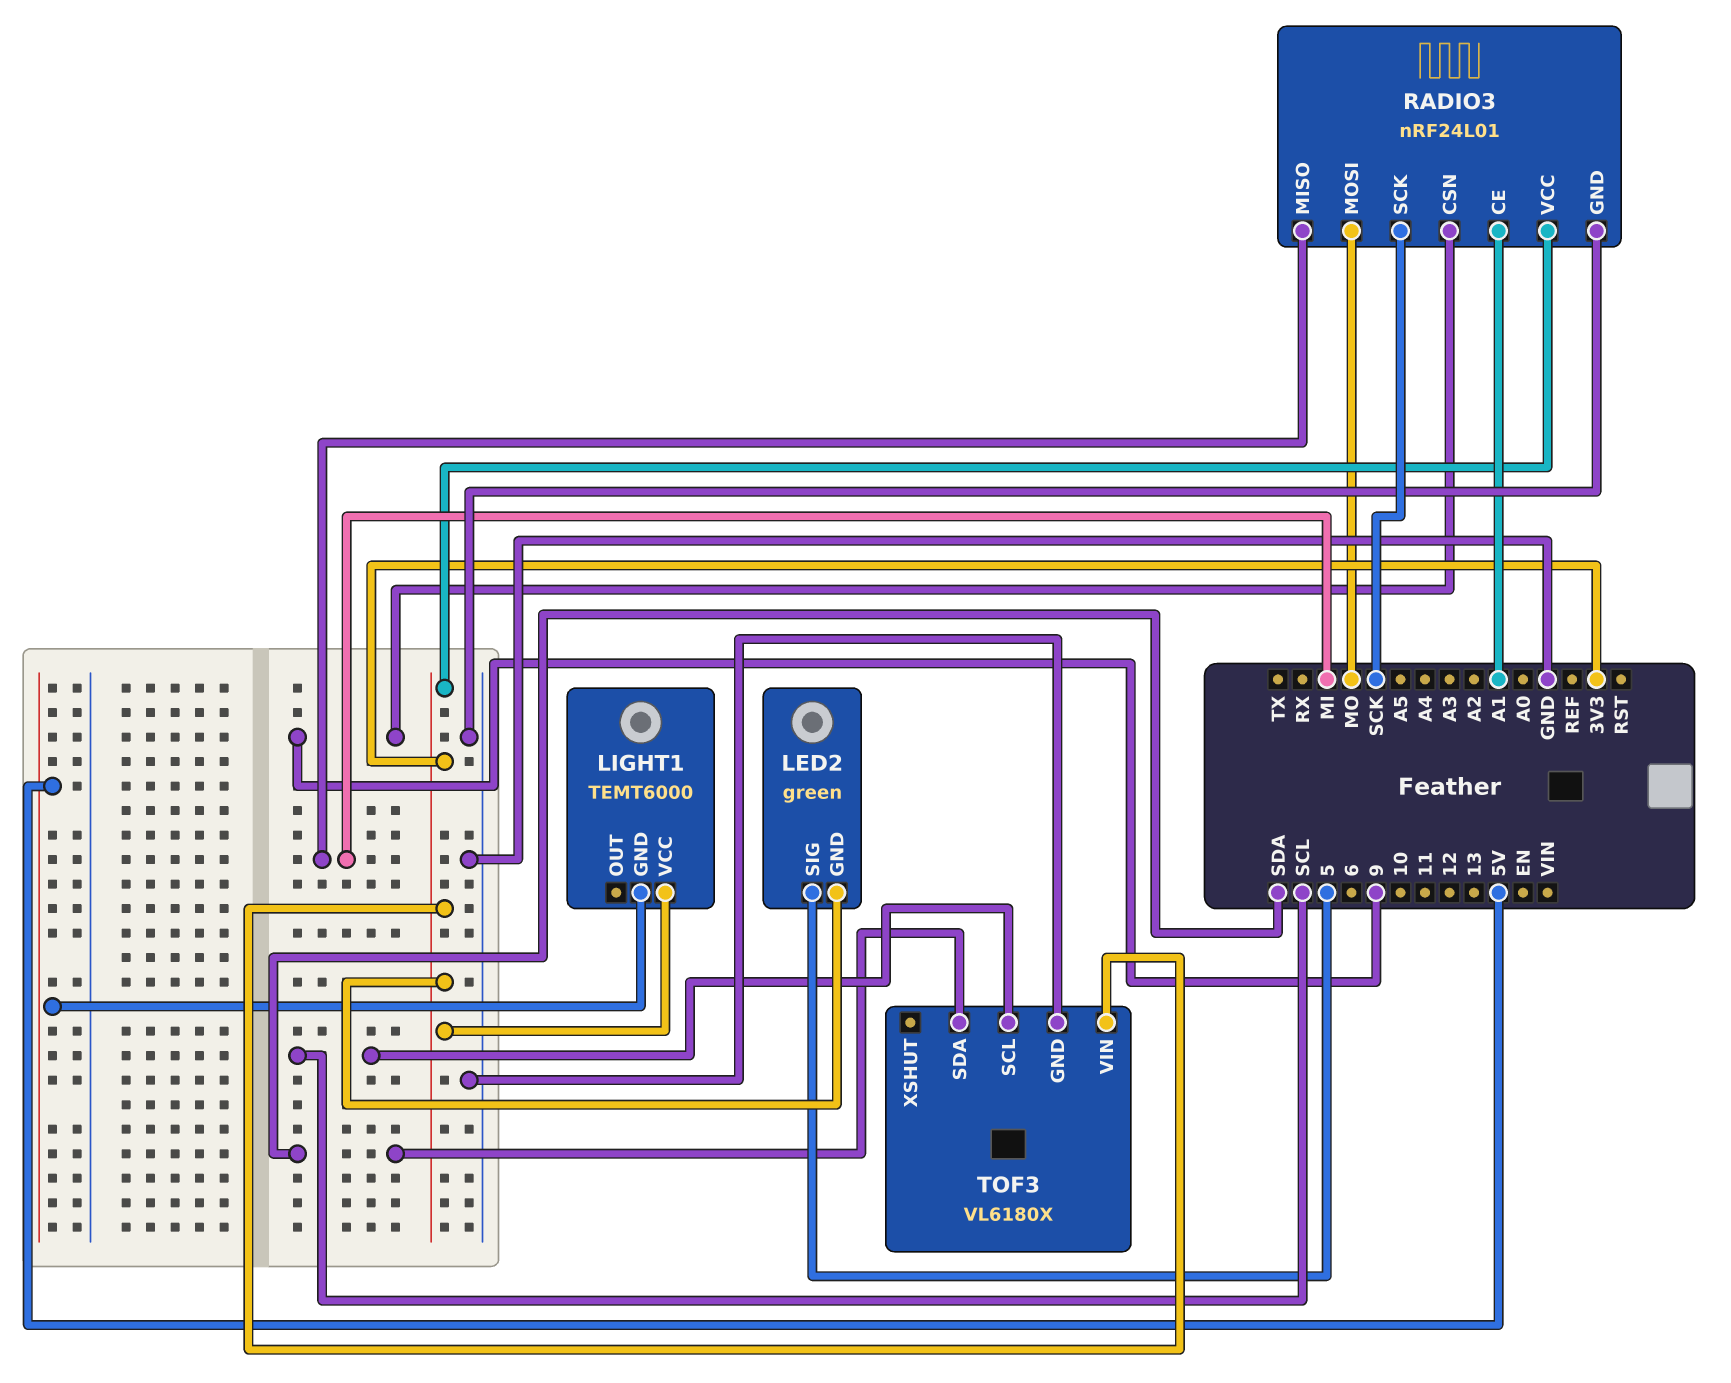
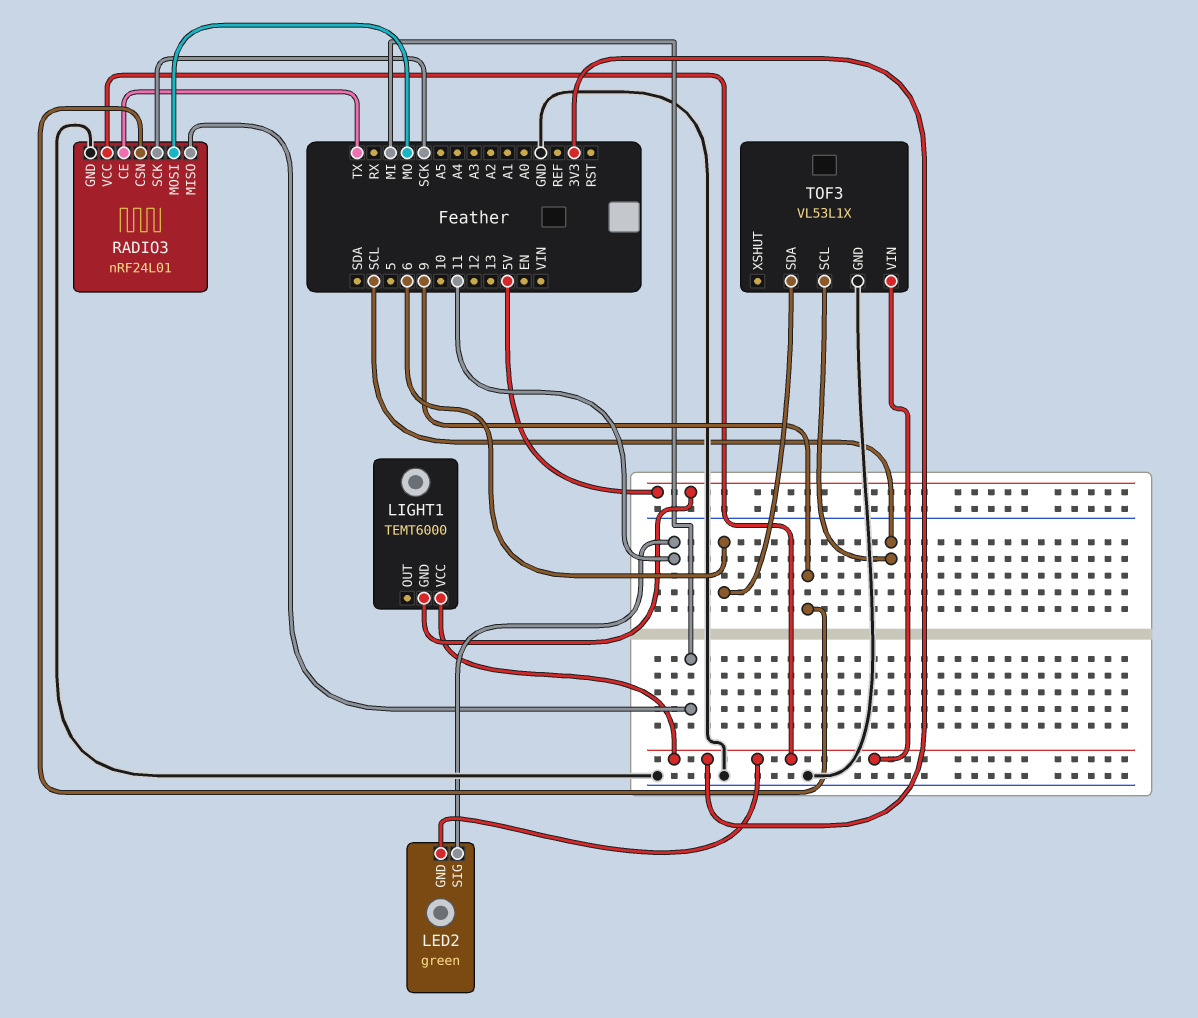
LED2 pin SIG: 5 -> 11
RADIO3 pin CE: A1 -> TX
TOF3: VL6180X -> VL53L1X
TOF3 pin SDA: SDA -> 6

